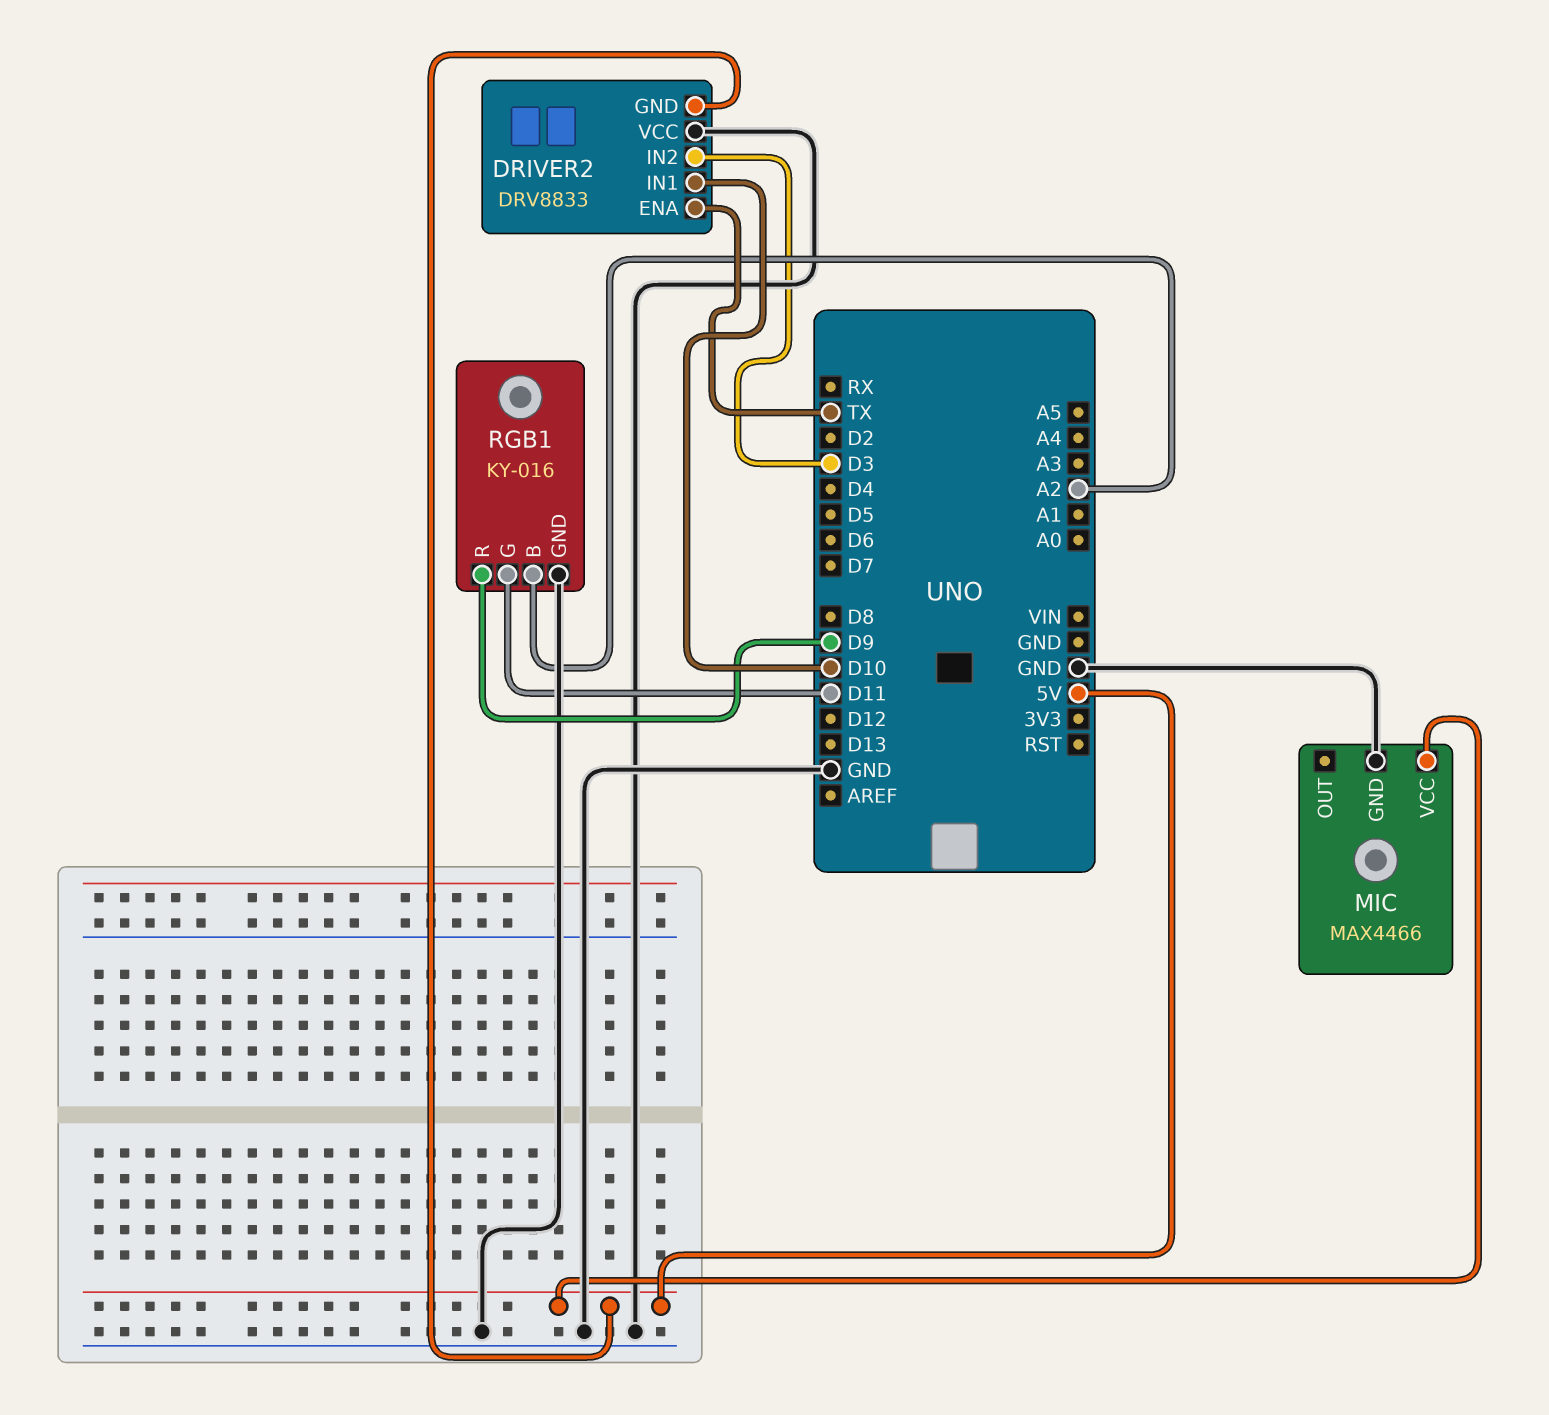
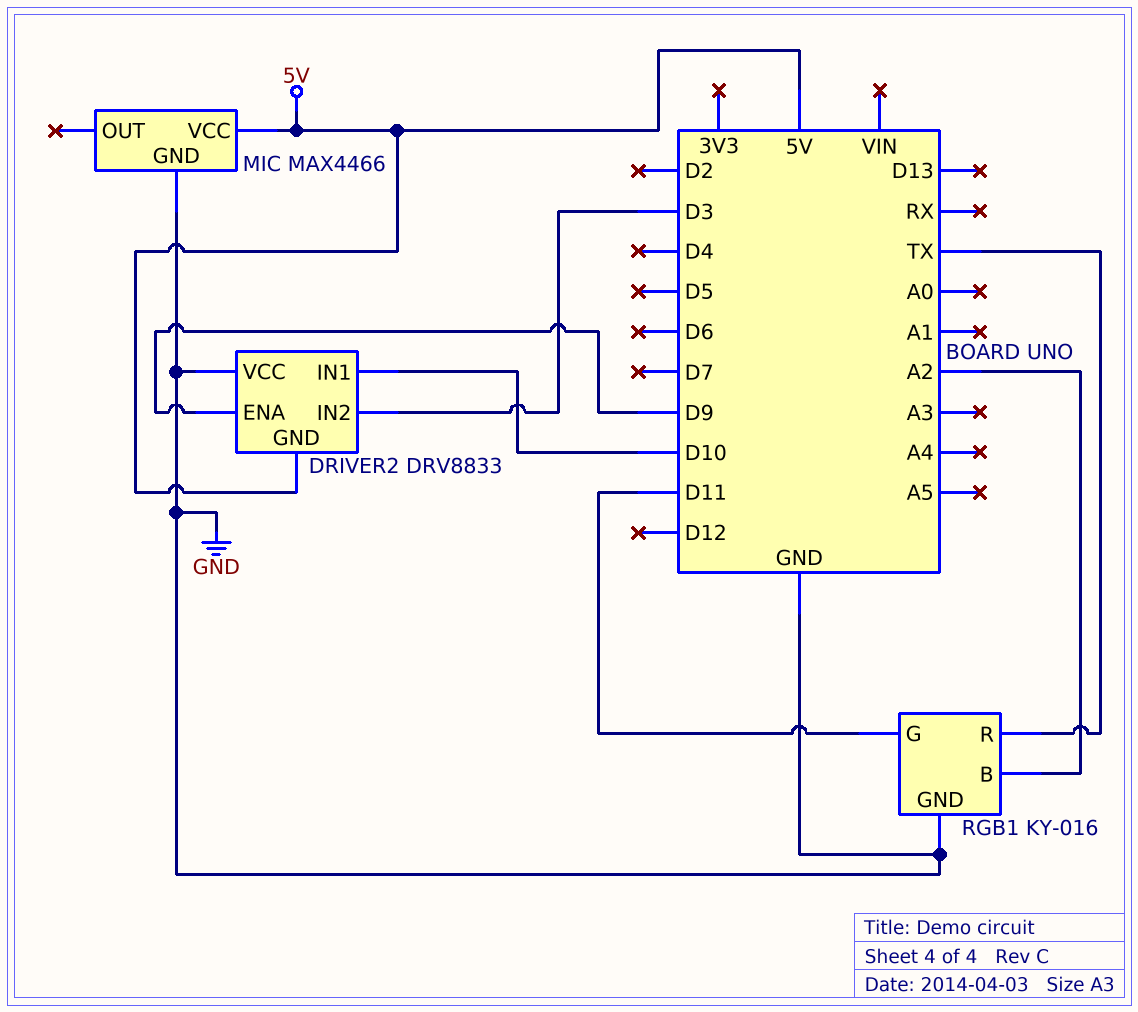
DRIVER2 pin ENA: TX -> D9
RGB1 pin R: D9 -> TX

